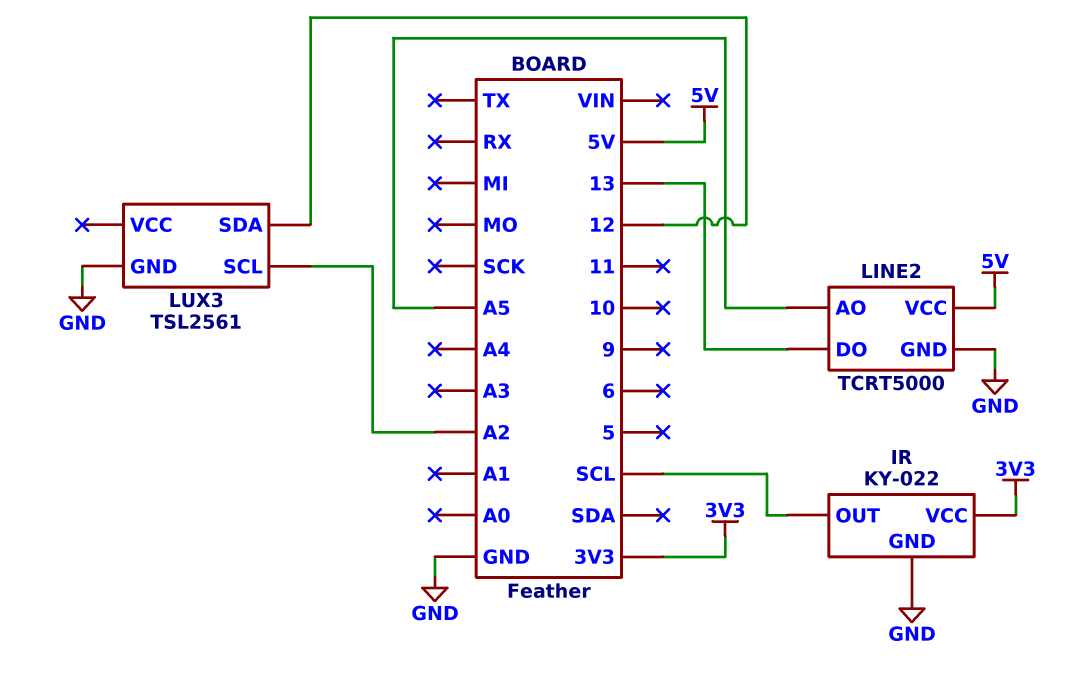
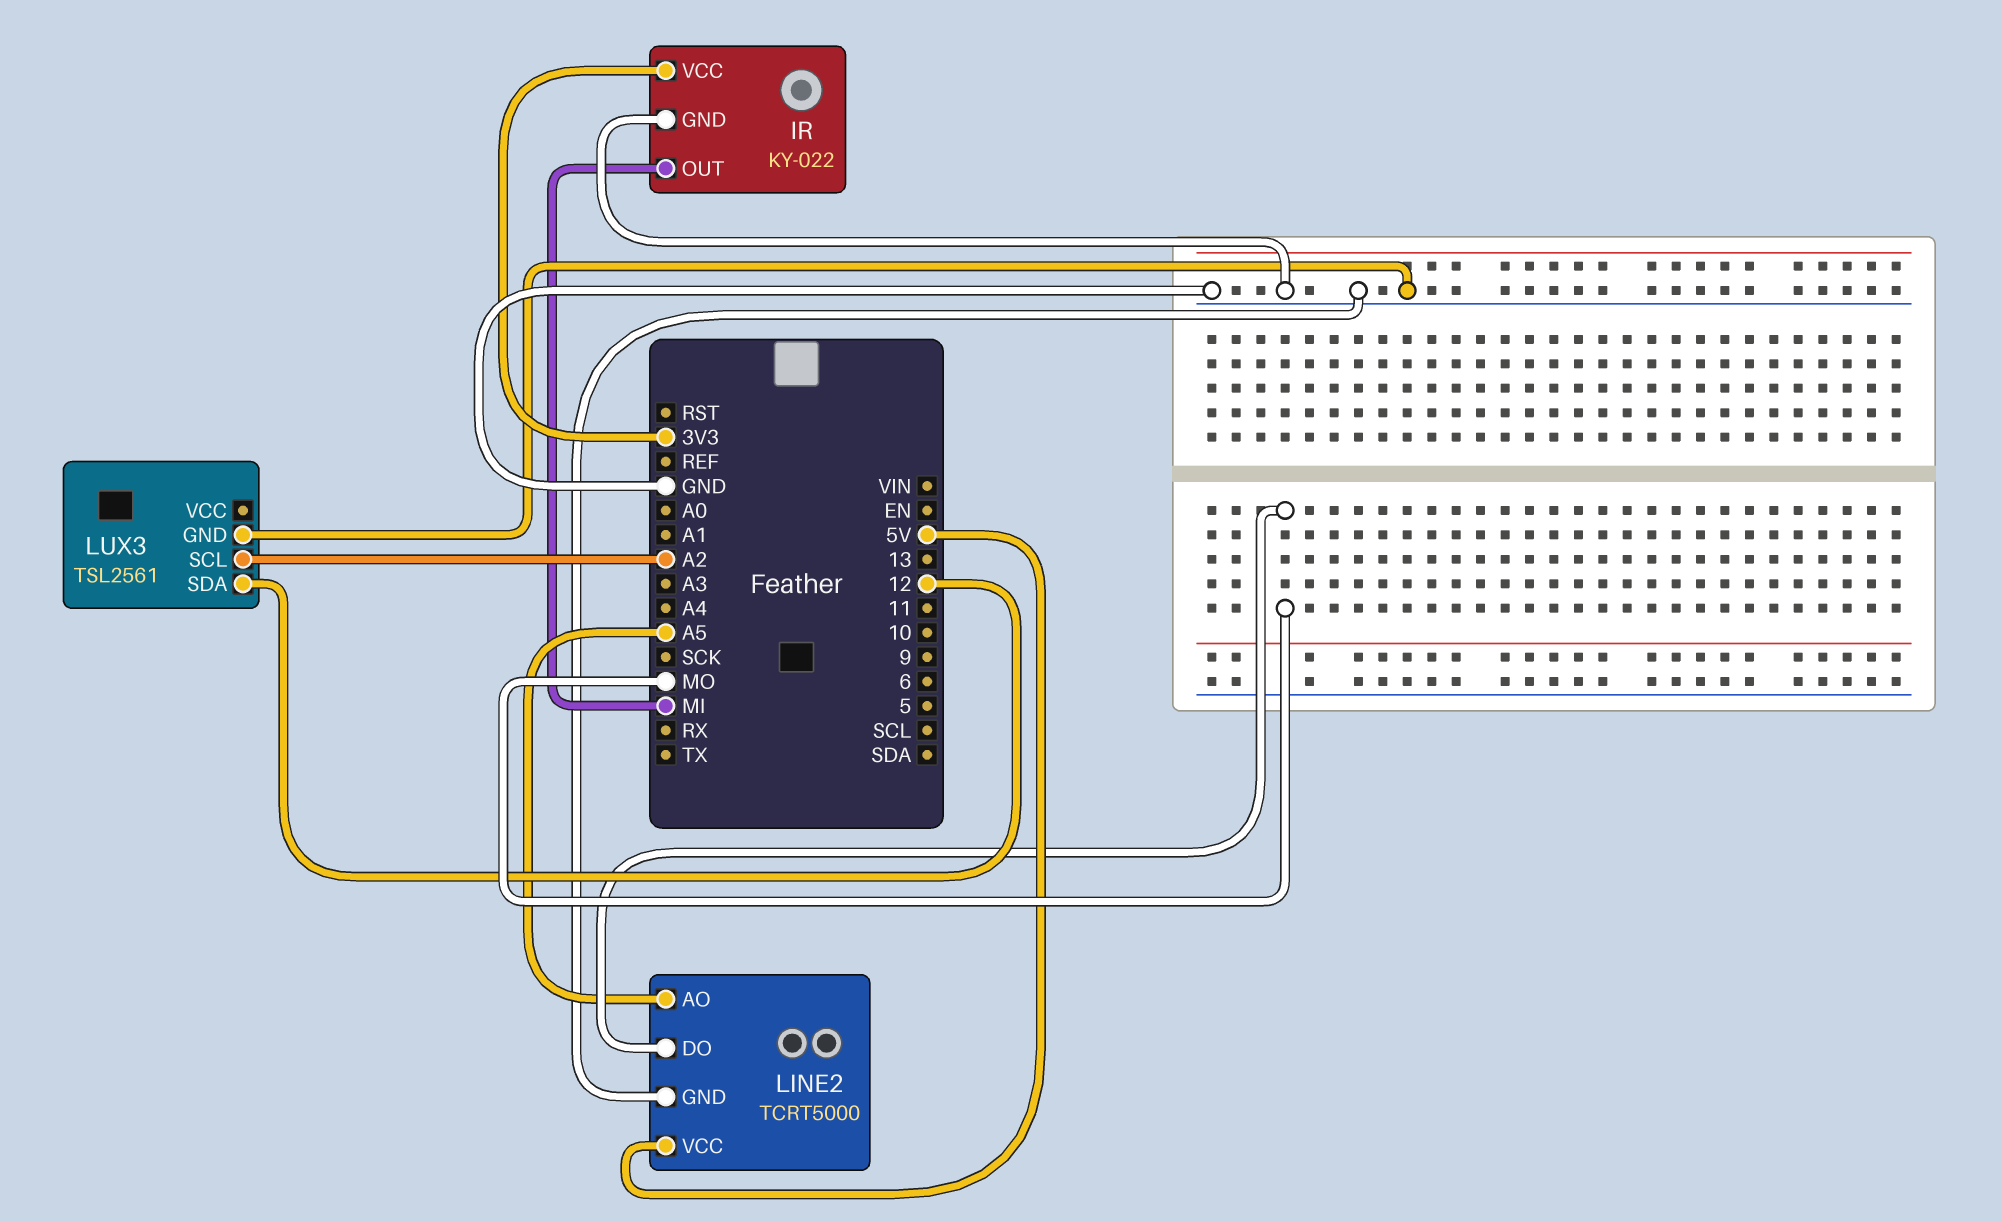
IR pin OUT: SCL -> MI
LINE2 pin DO: 13 -> MO

